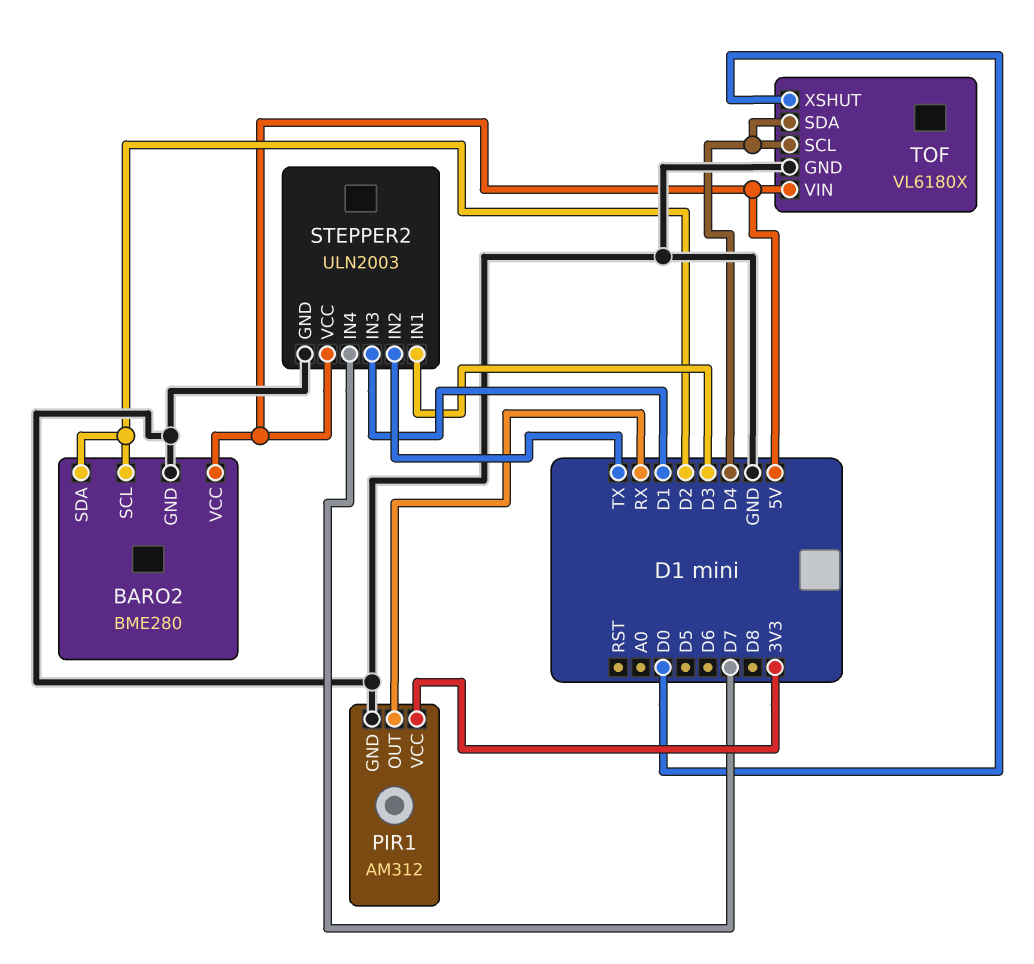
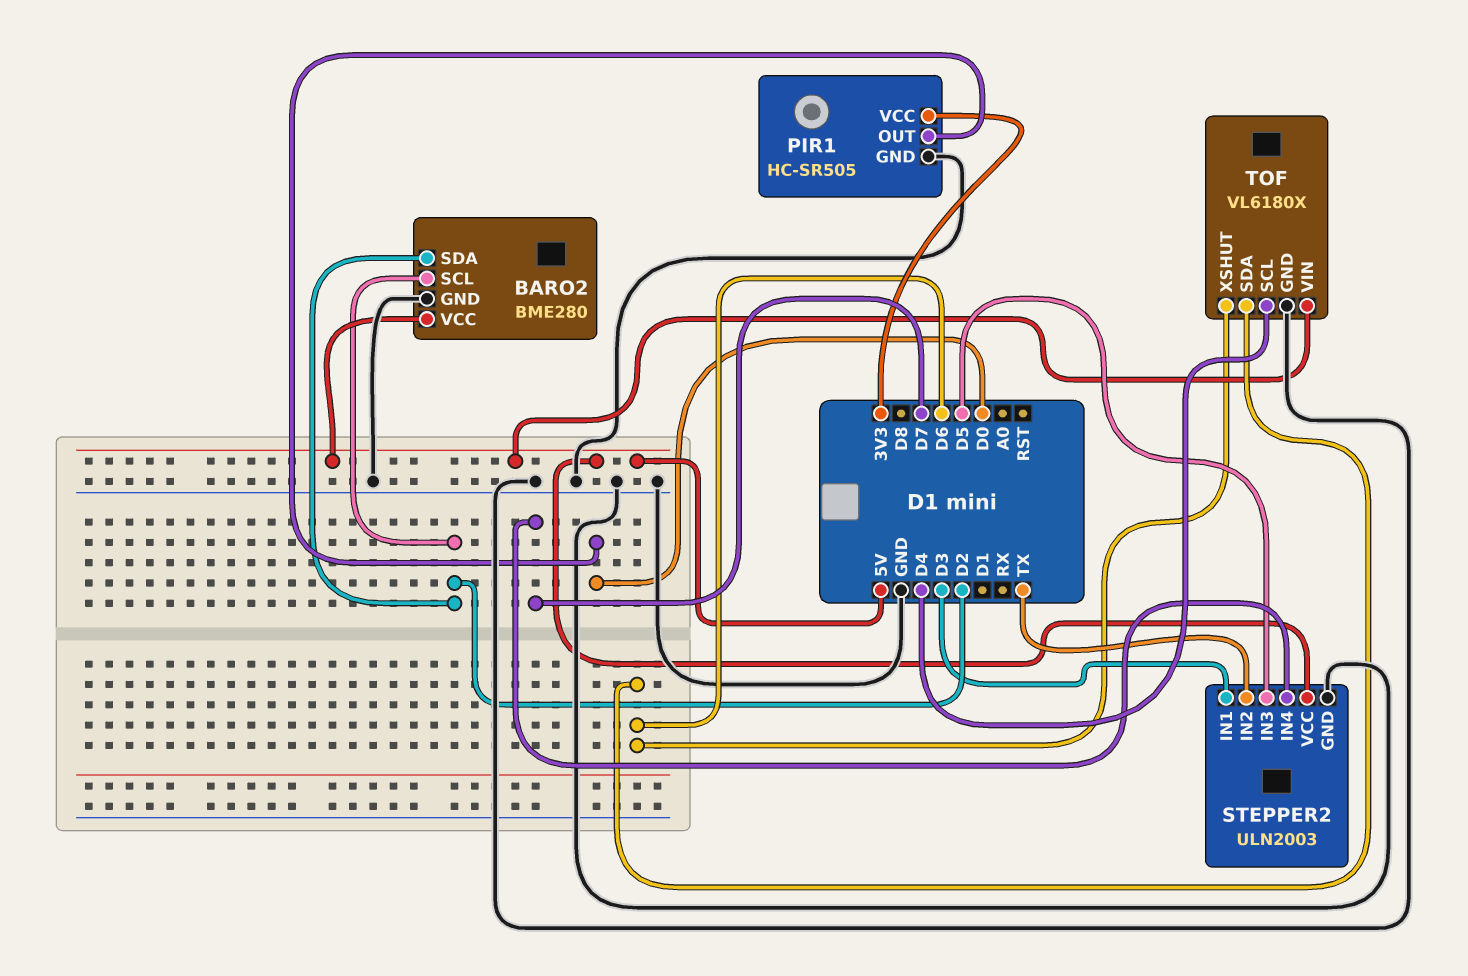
PIR1: AM312 -> HC-SR505
PIR1 pin OUT: RX -> D0
STEPPER2 pin IN3: D1 -> D5
TOF pin SDA: D4 -> D6
TOF pin XSHUT: D0 -> D6

